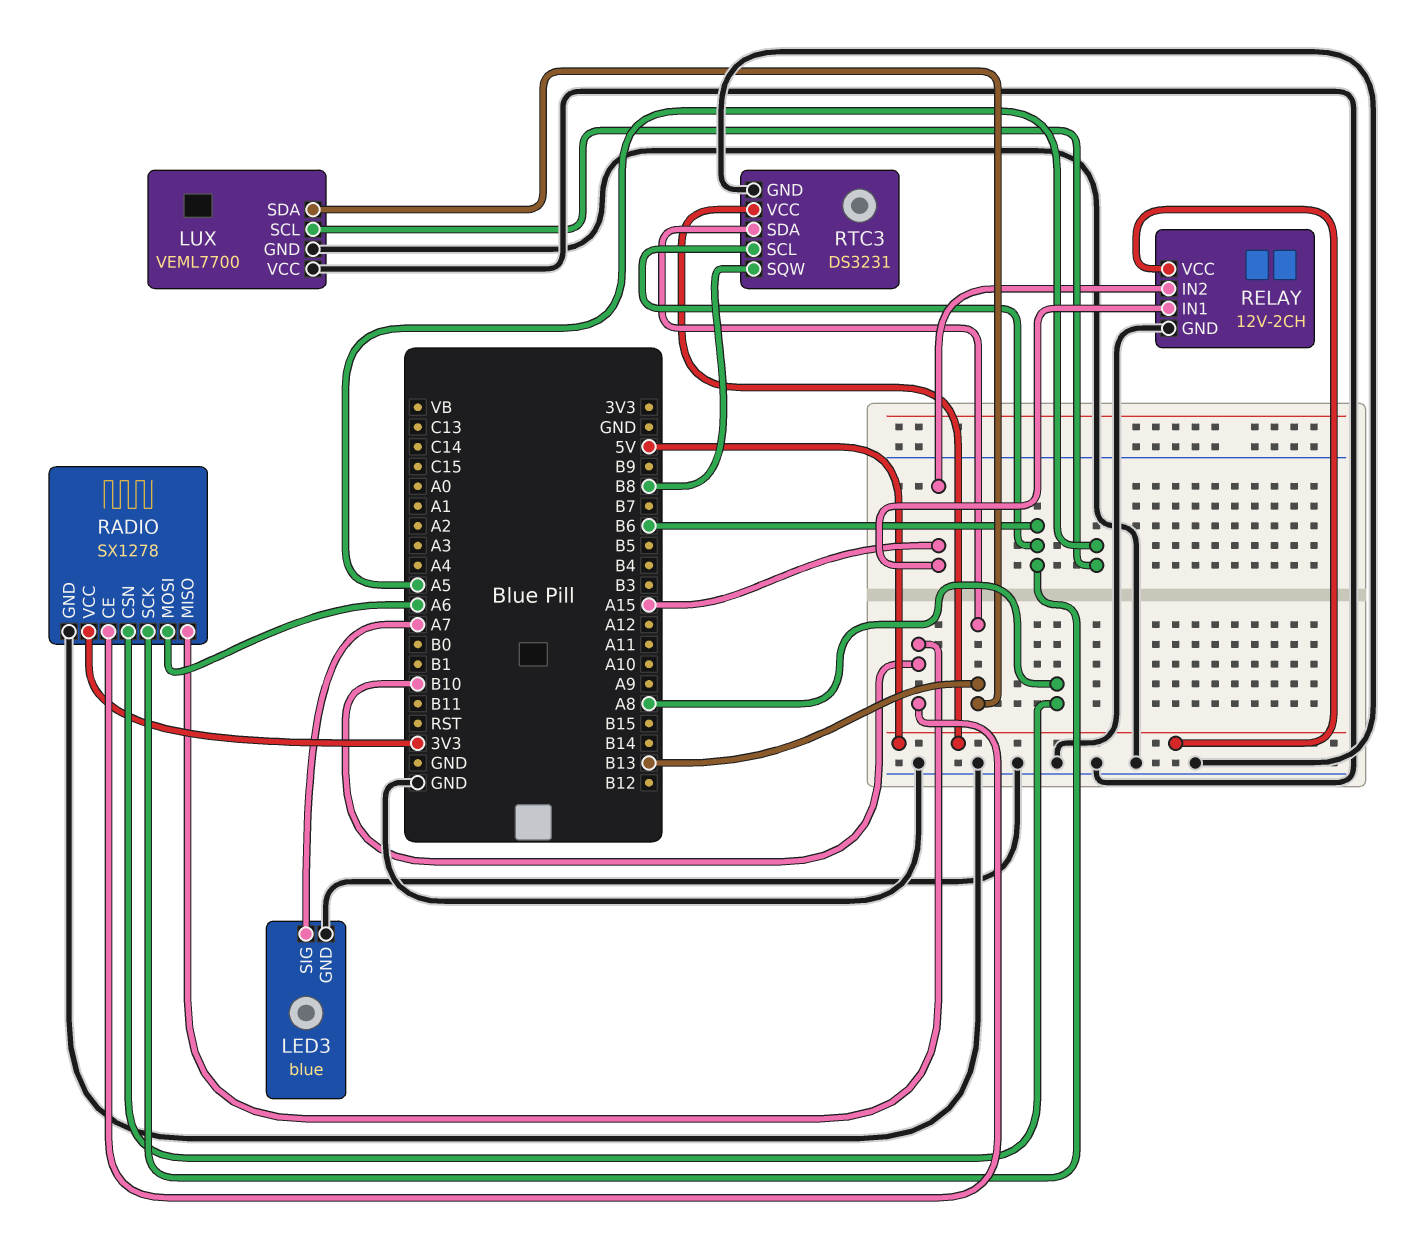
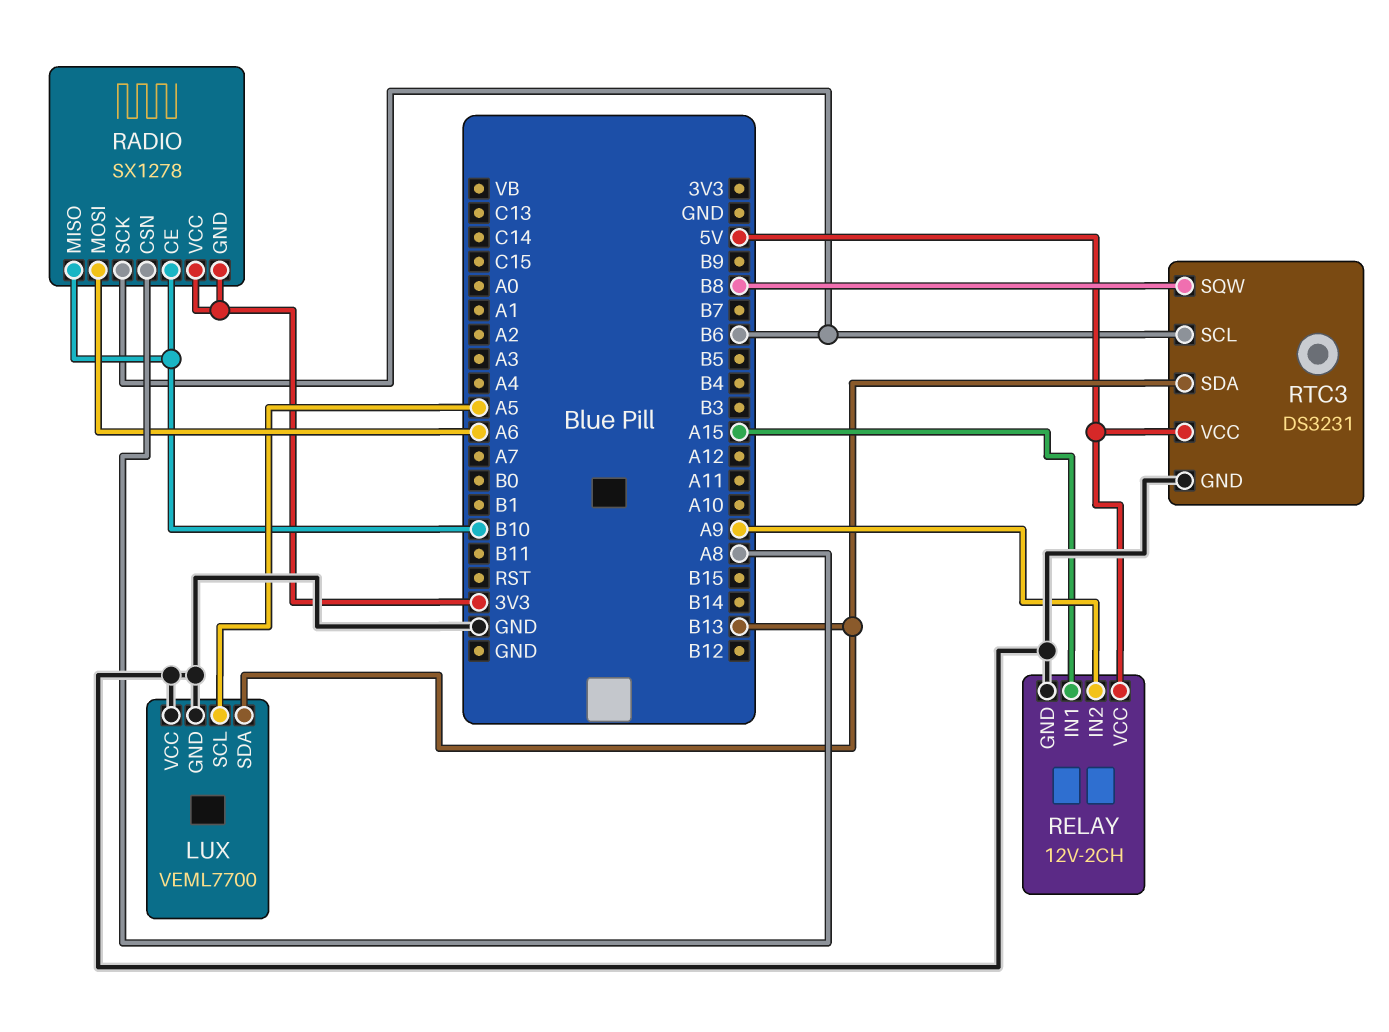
LED3: blue -> none
LED3 pin GND: GND -> none
LED3 pin SIG: A7 -> none
RADIO pin GND: GND -> 3V3
RELAY pin IN2: A15 -> A9

